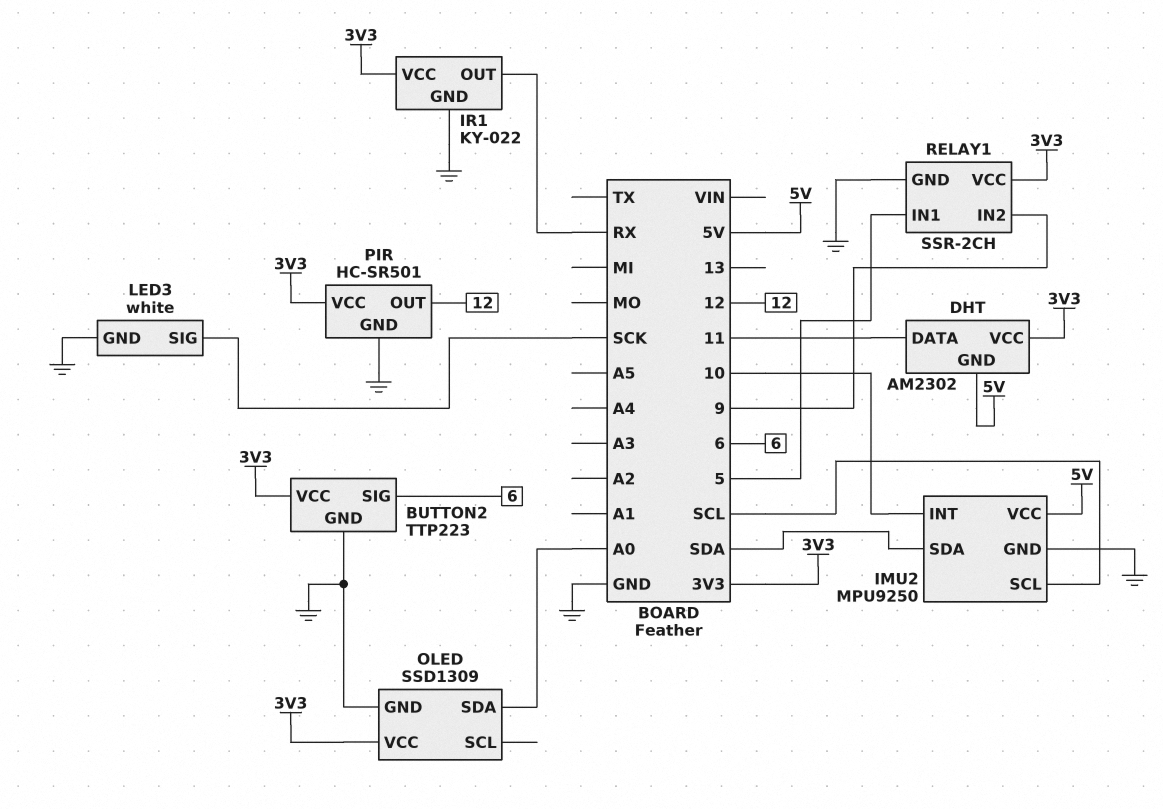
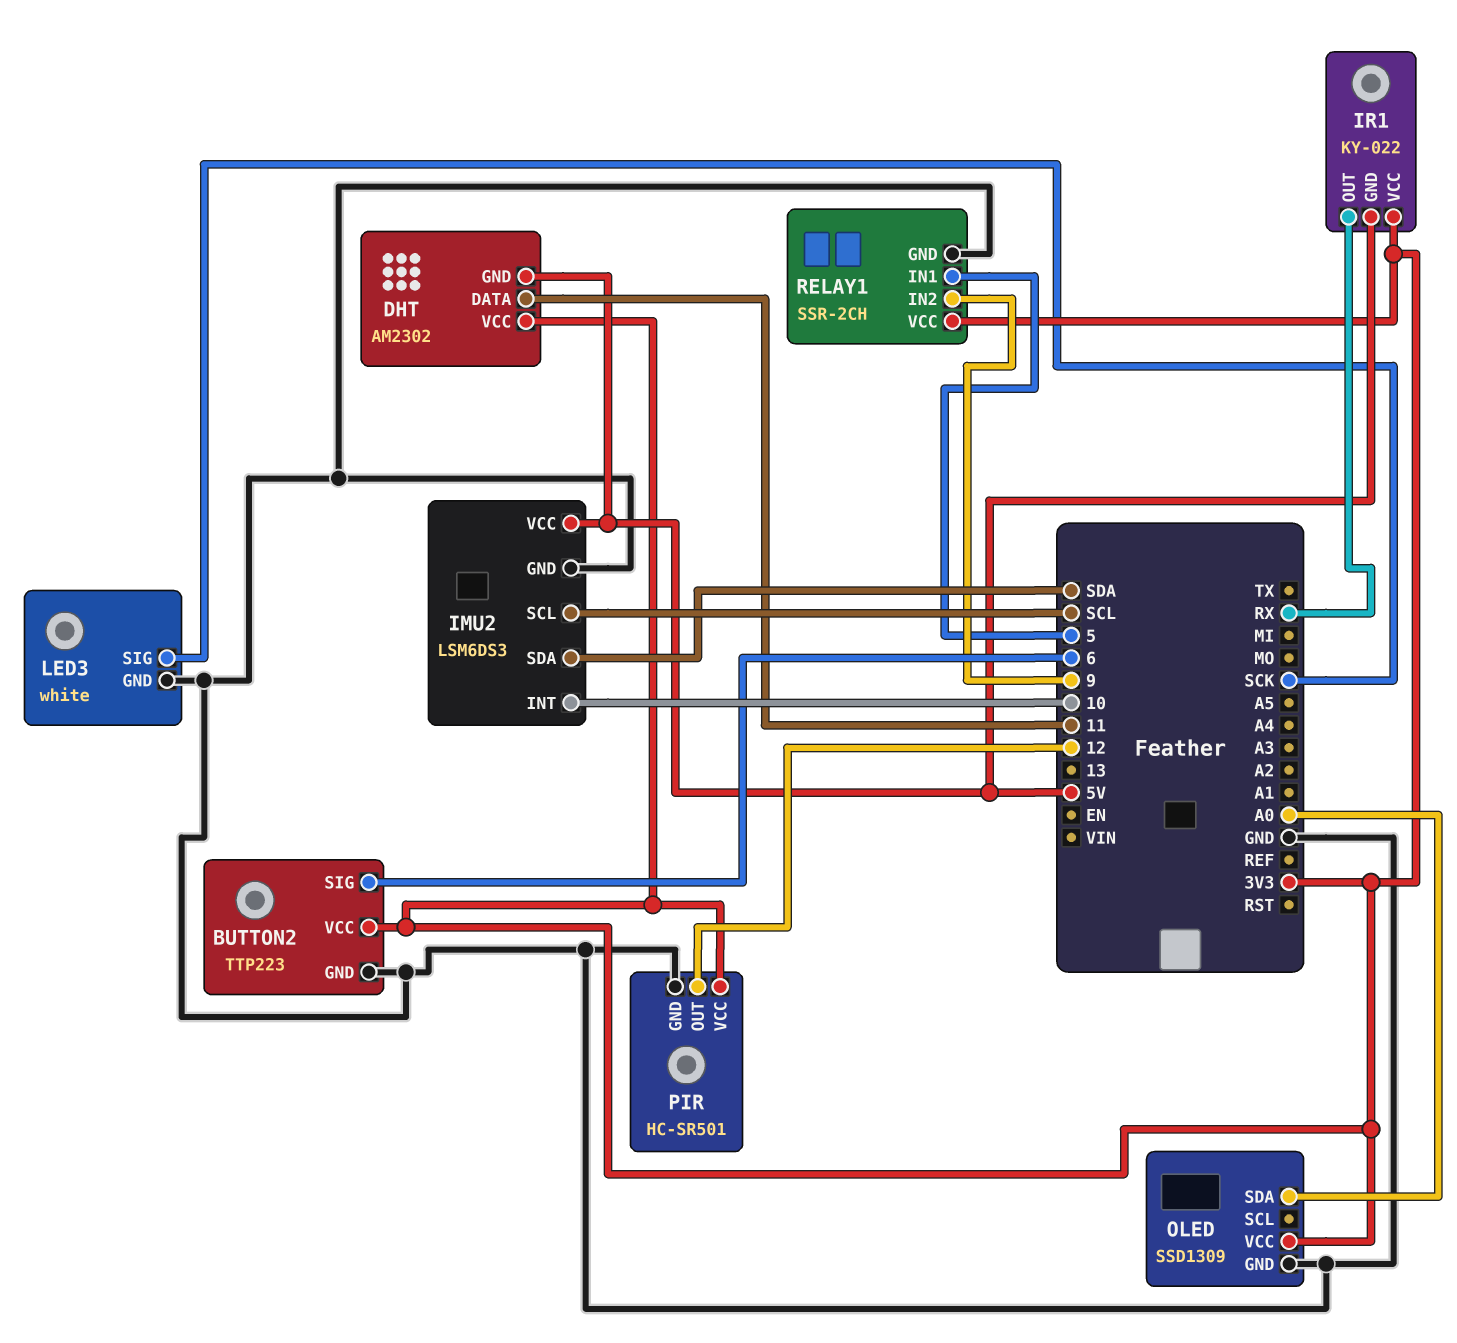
IMU2: MPU9250 -> LSM6DS3
IR1 pin GND: GND -> 5V

